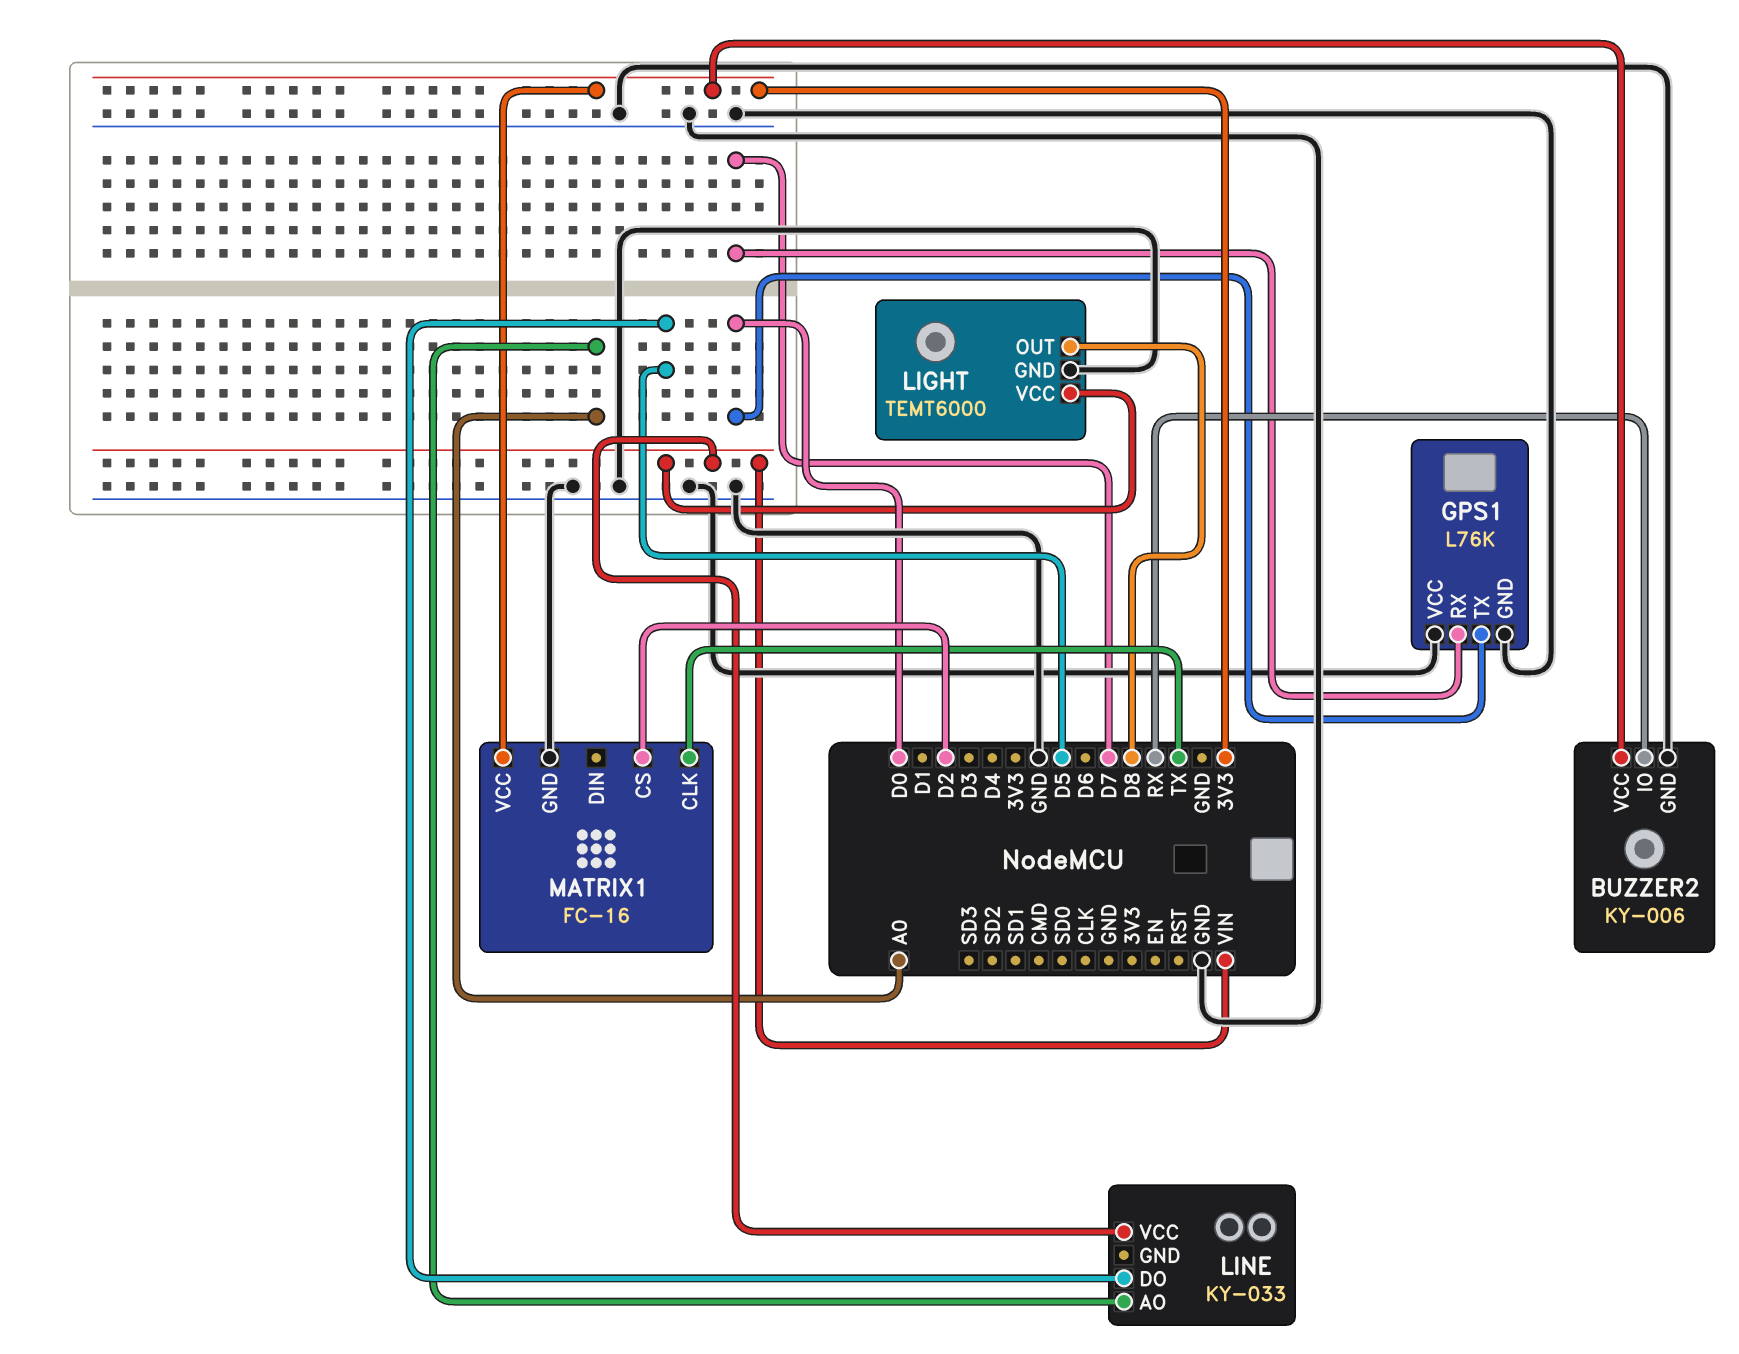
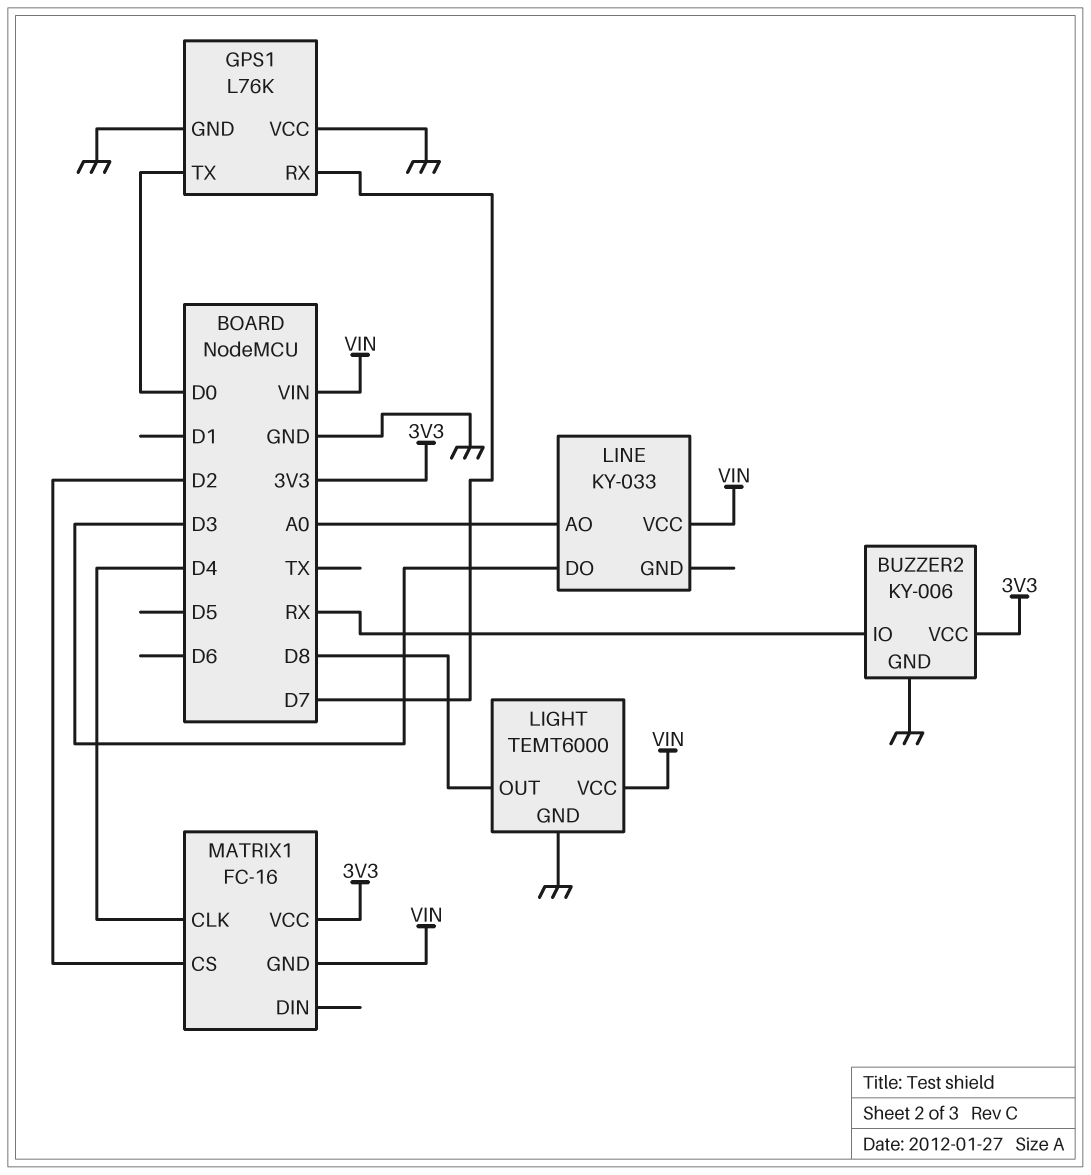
LINE pin DO: D5 -> D3
MATRIX1 pin CLK: TX -> D4
MATRIX1 pin GND: GND -> VIN

